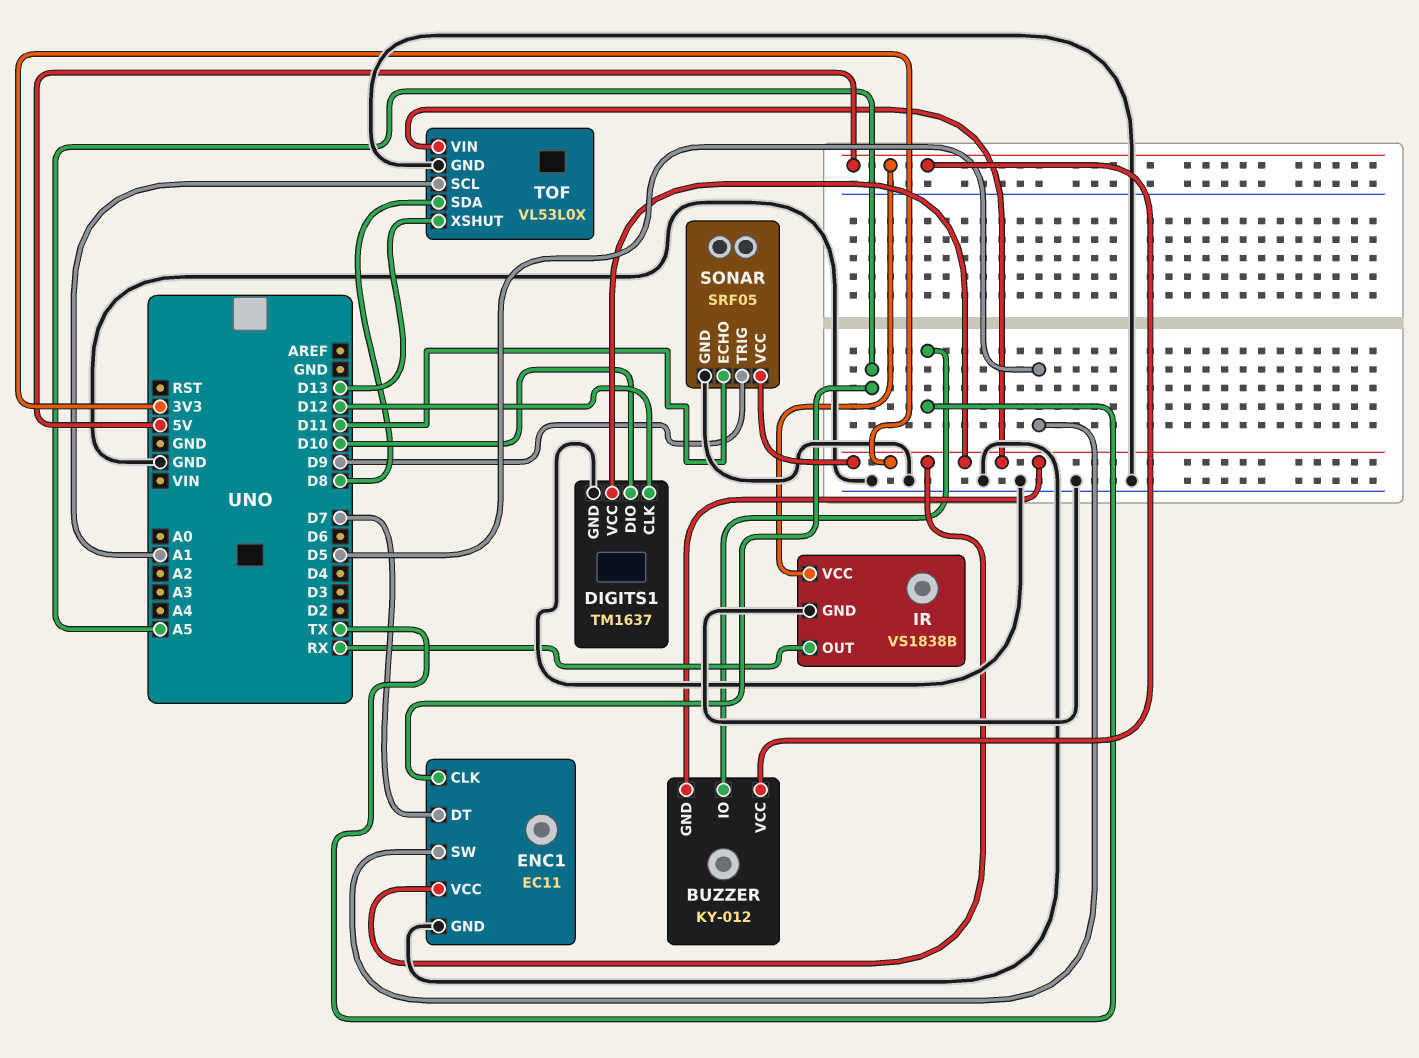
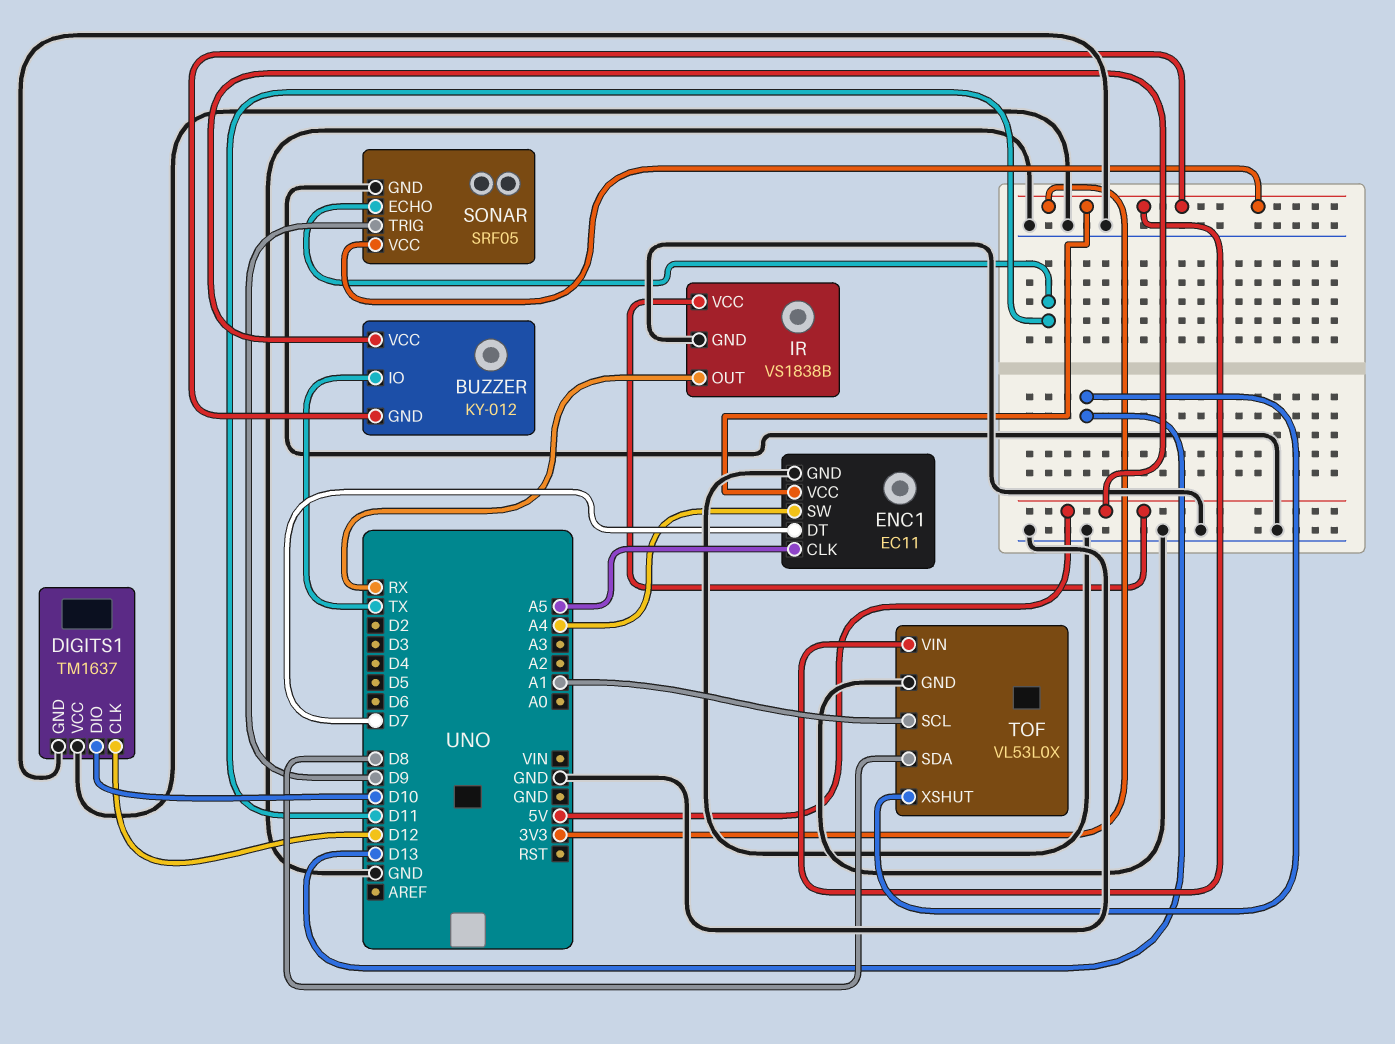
DIGITS1 pin VCC: 3V3 -> GND
ENC1 pin SW: D5 -> A4

